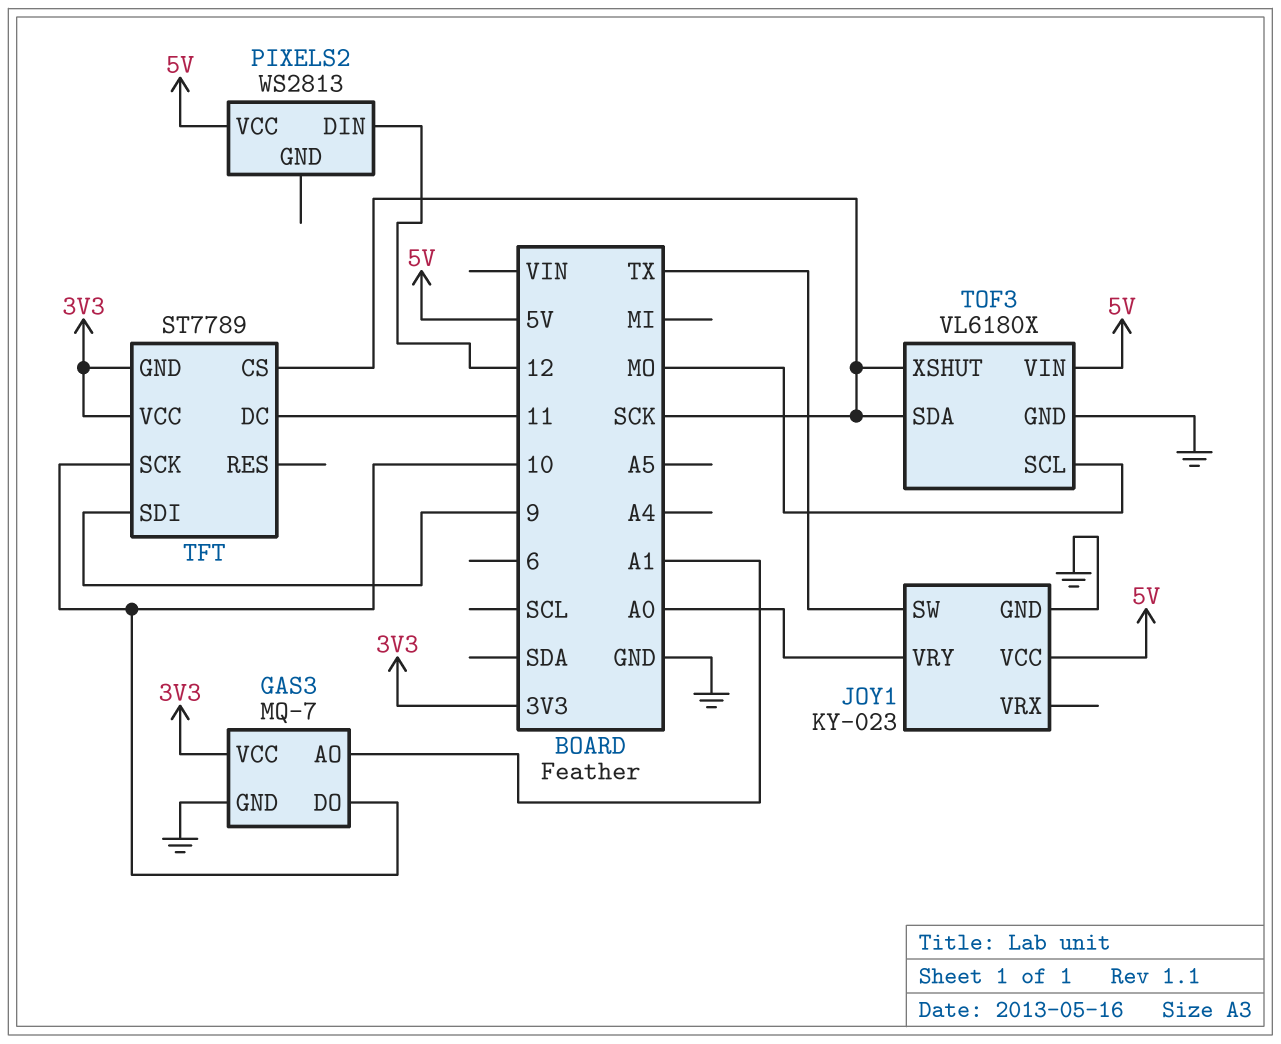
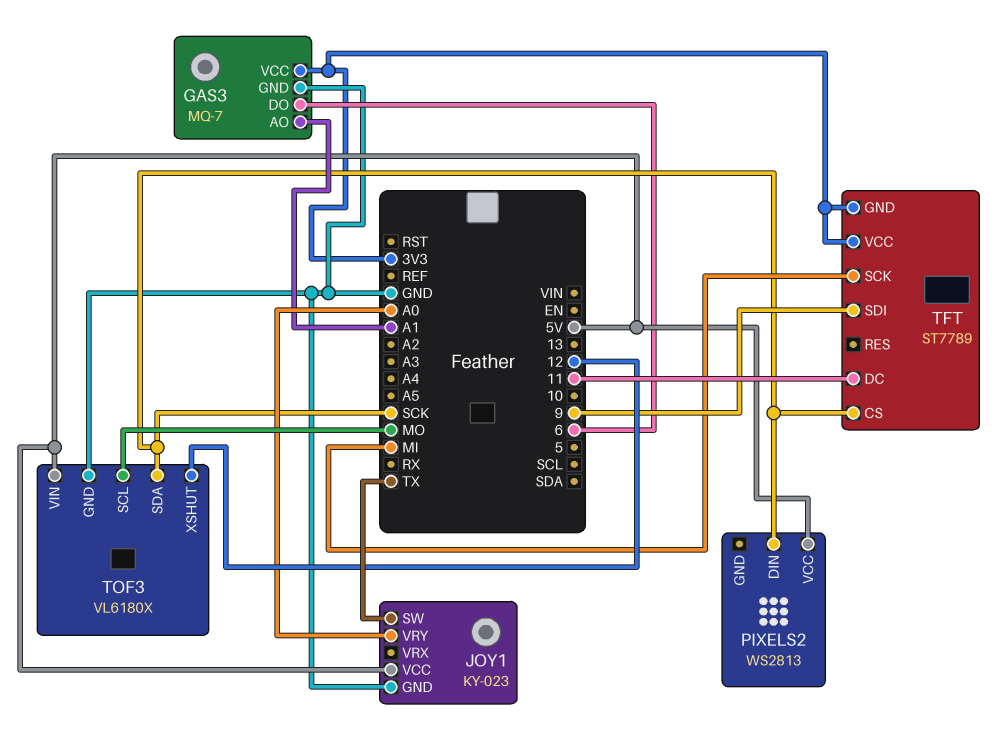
GAS3 pin DO: 10 -> 6
PIXELS2 pin DIN: 12 -> SCK
TFT pin SCK: 10 -> MI
TOF3 pin XSHUT: SCK -> 12

